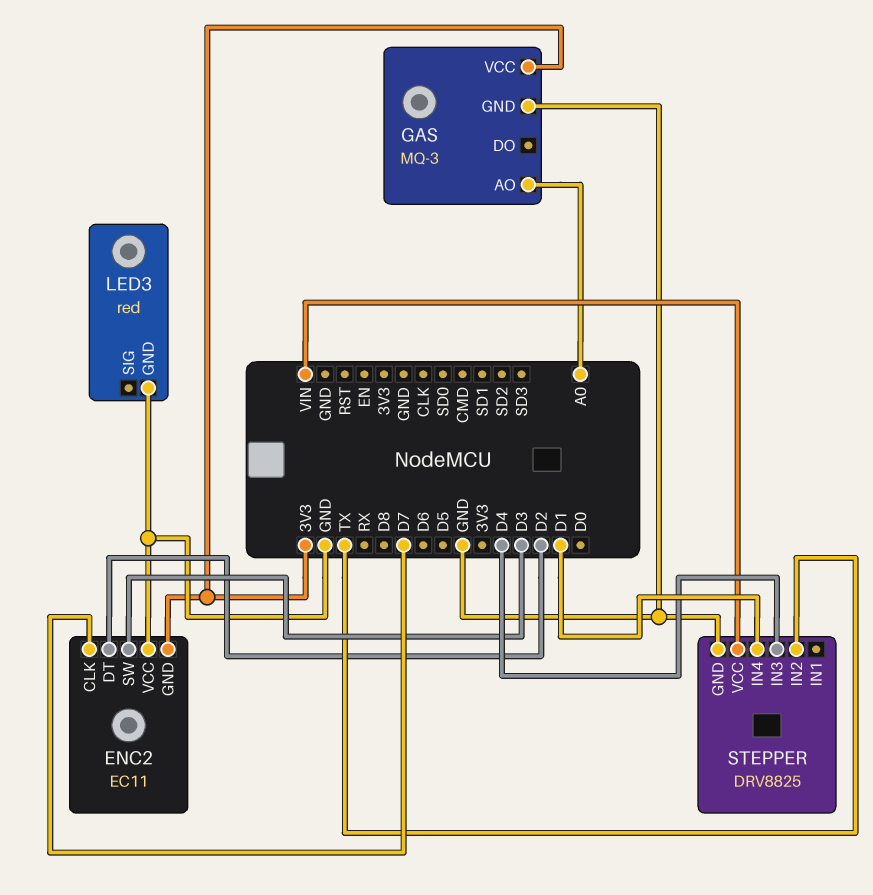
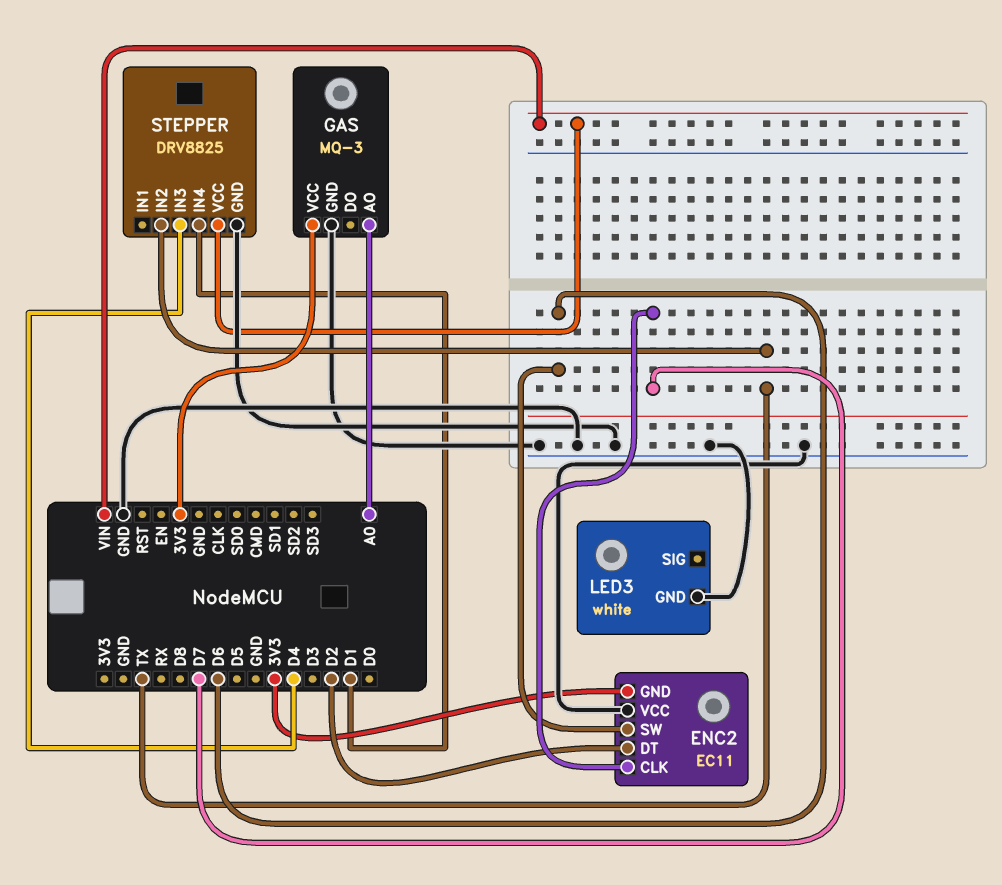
ENC2 pin SW: D3 -> D6
LED3: red -> white

